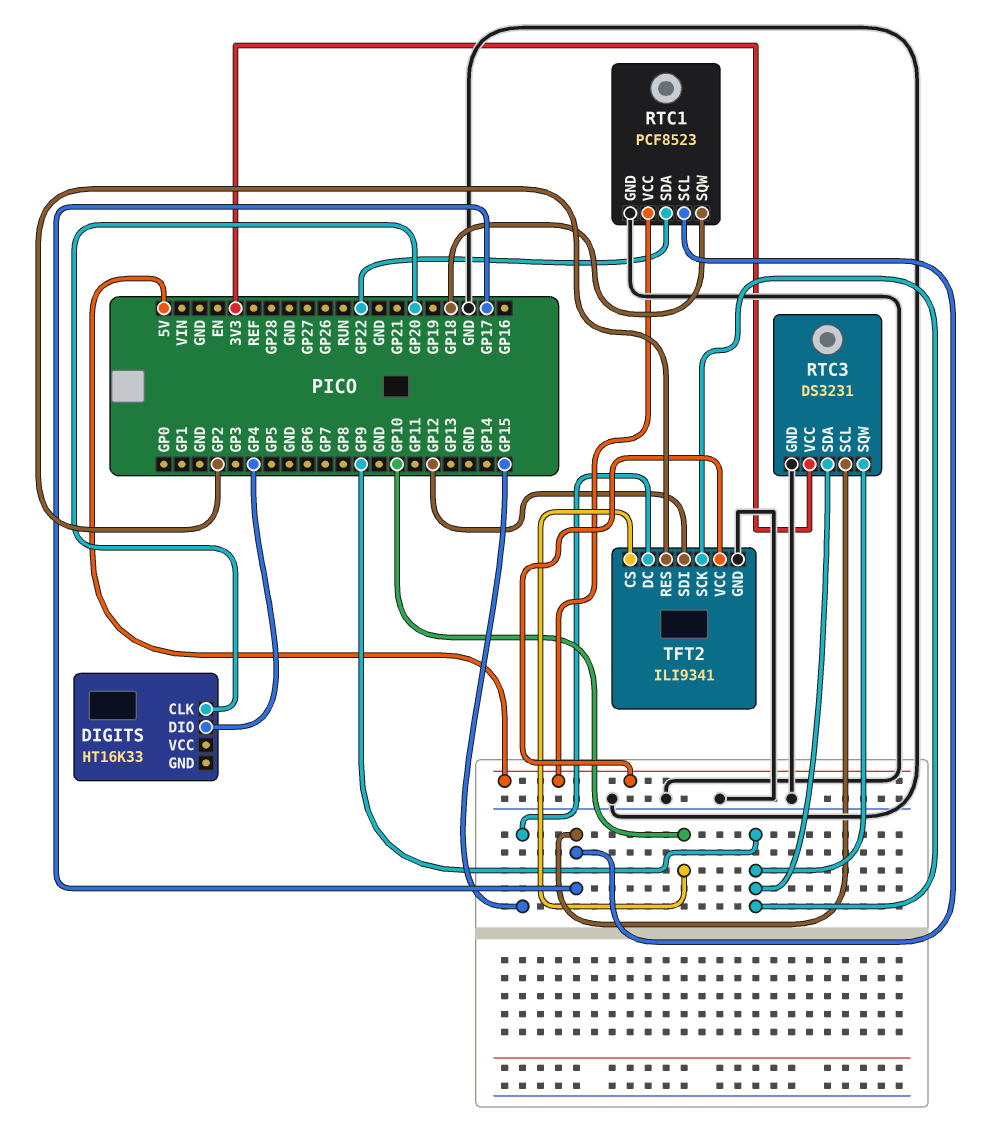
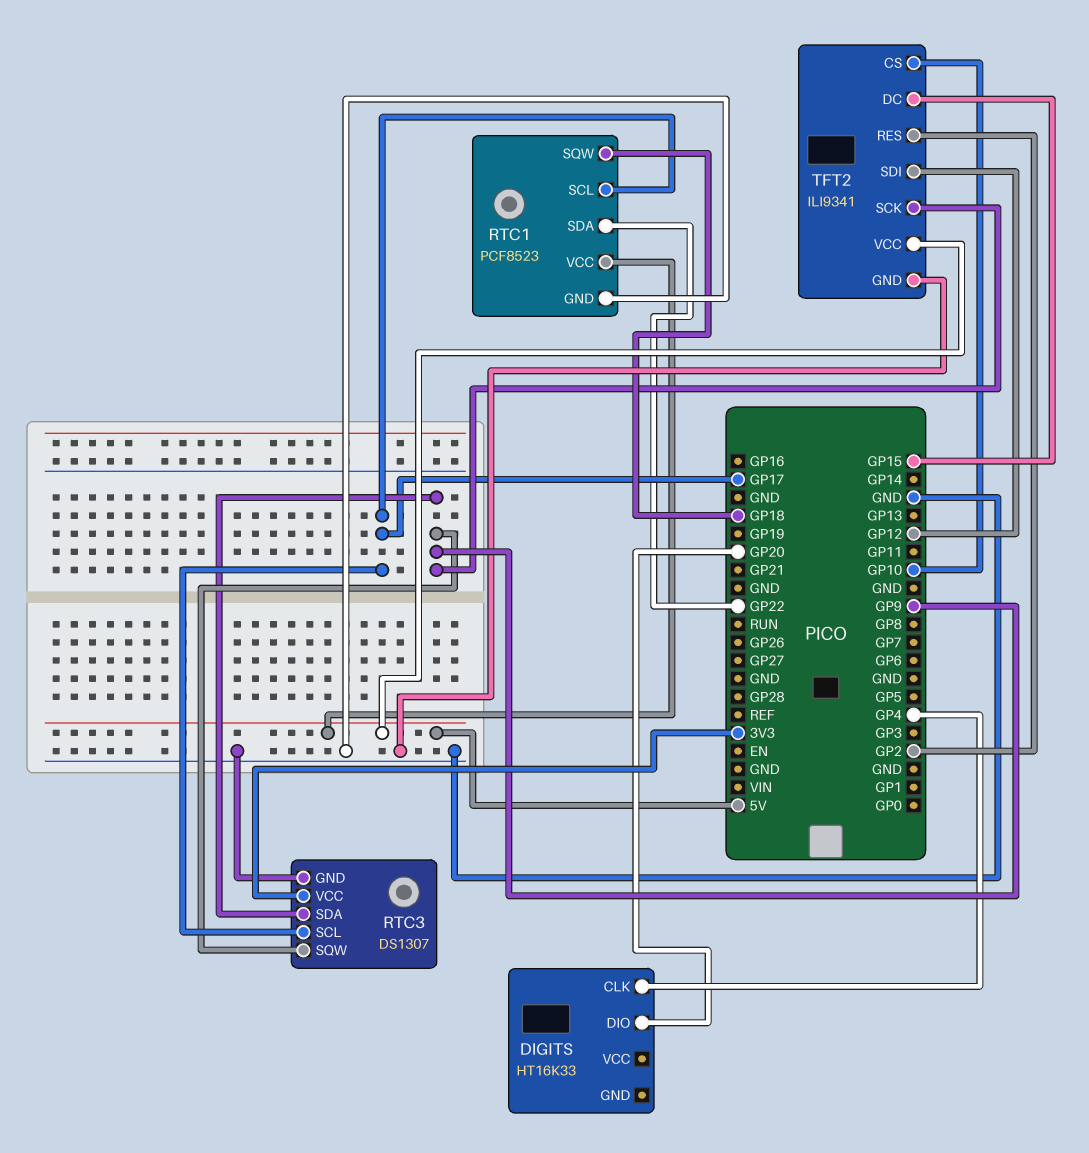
DIGITS pin CLK: GP20 -> GP4
DIGITS pin DIO: GP4 -> GP20
RTC3: DS3231 -> DS1307

